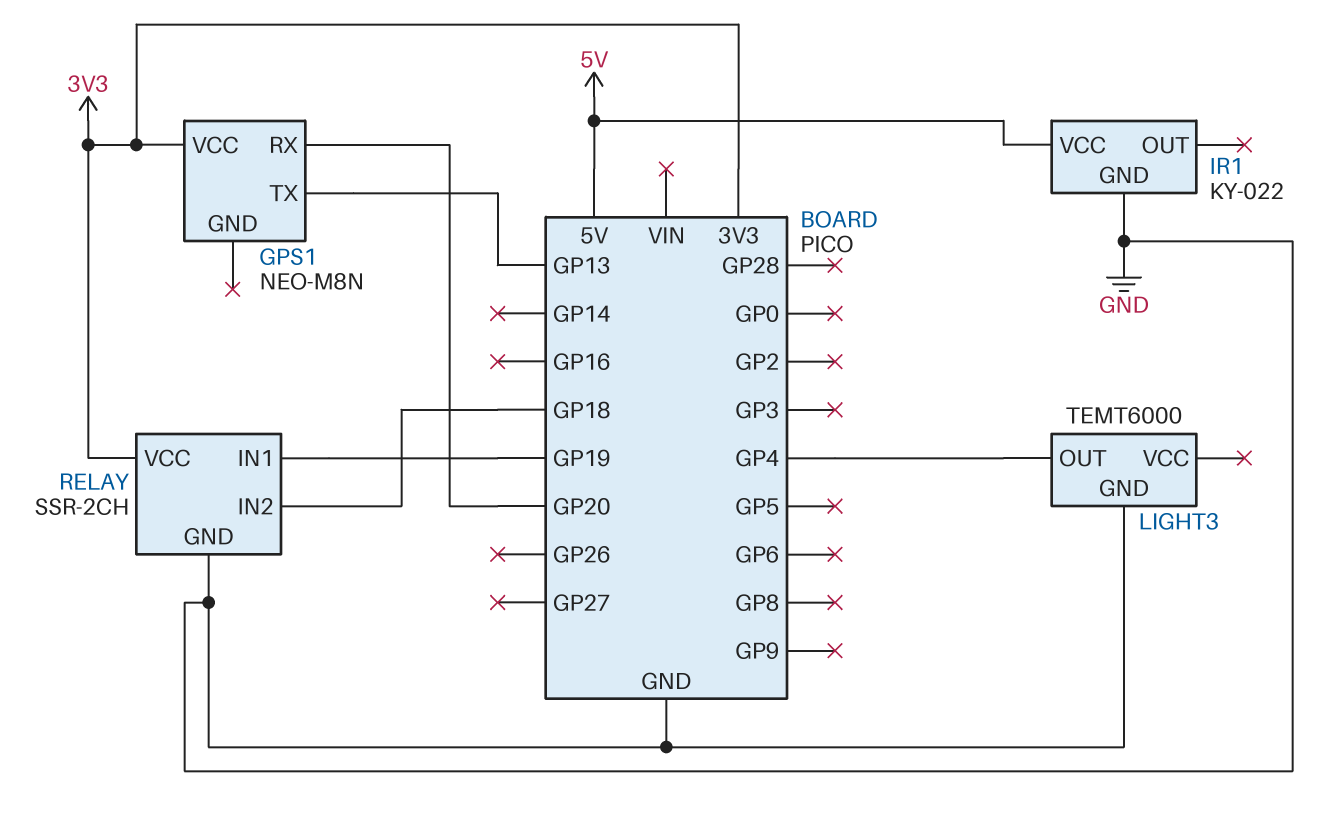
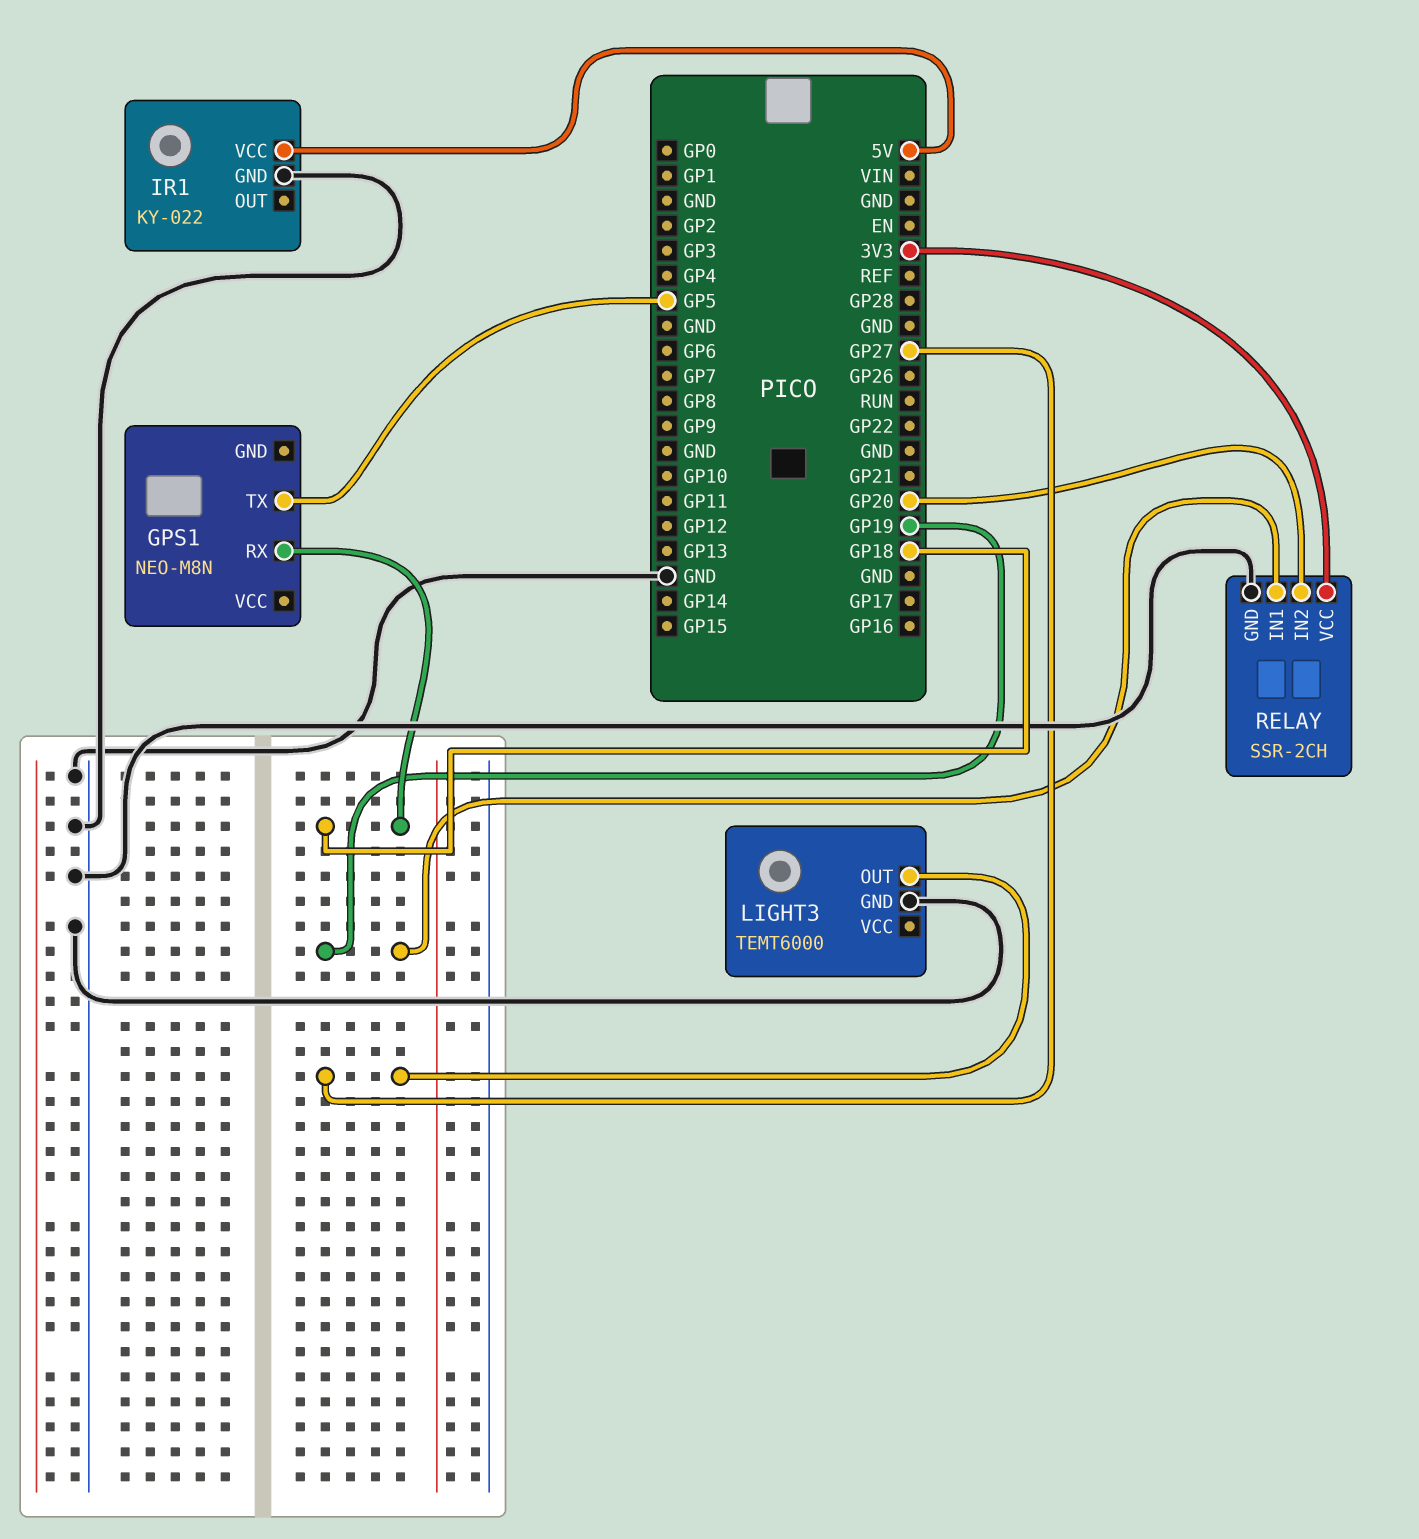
GPS1 pin RX: GP20 -> GP18
GPS1 pin TX: GP13 -> GP5
GPS1 pin VCC: 3V3 -> none
LIGHT3 pin OUT: GP4 -> GP27
RELAY pin IN2: GP18 -> GP20

